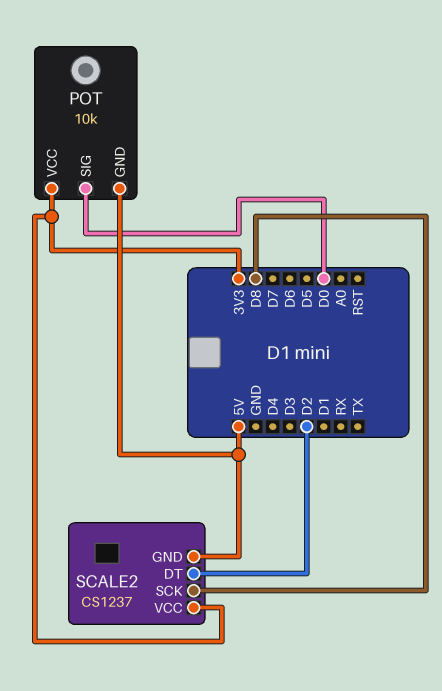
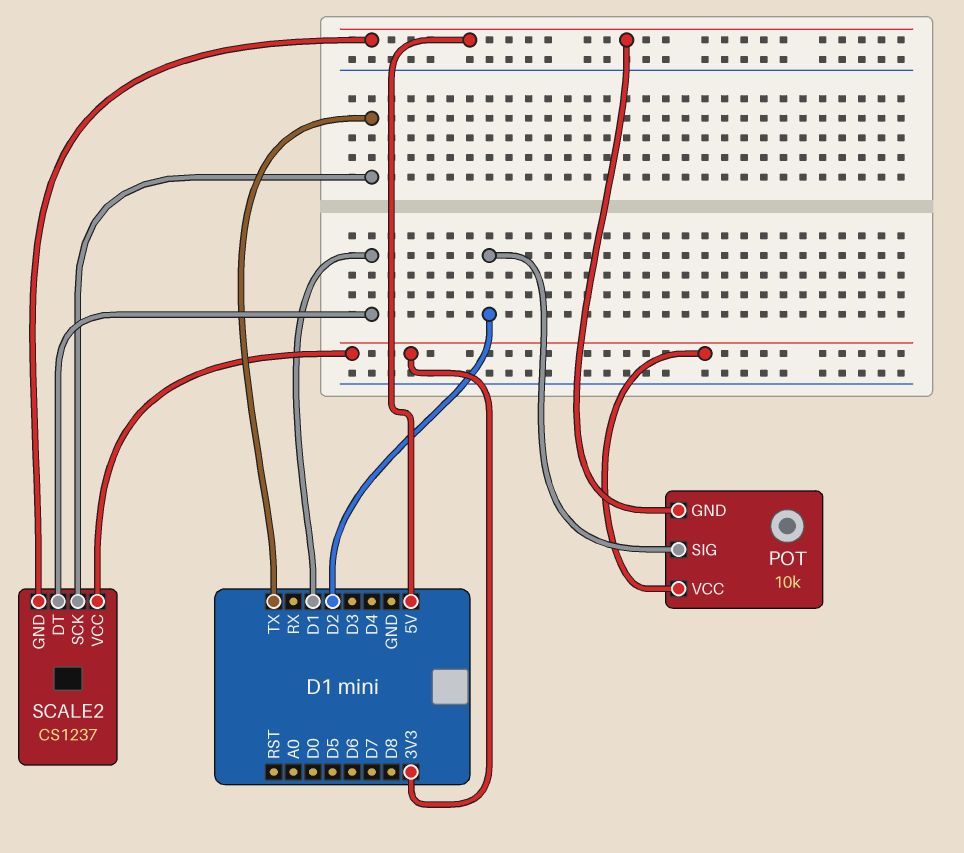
POT pin SIG: D0 -> D2
SCALE2 pin DT: D2 -> D1
SCALE2 pin SCK: D8 -> TX

